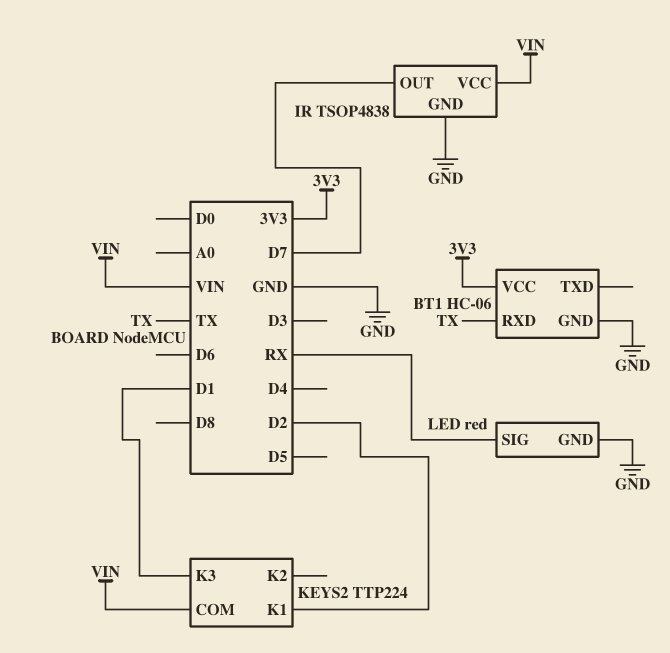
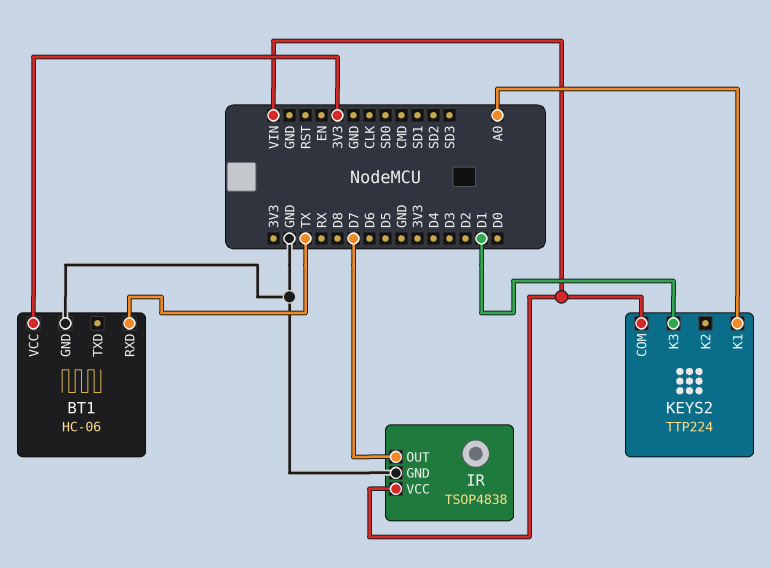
KEYS2 pin K1: D2 -> A0
LED: red -> none
LED pin GND: GND -> none
LED pin SIG: RX -> none

